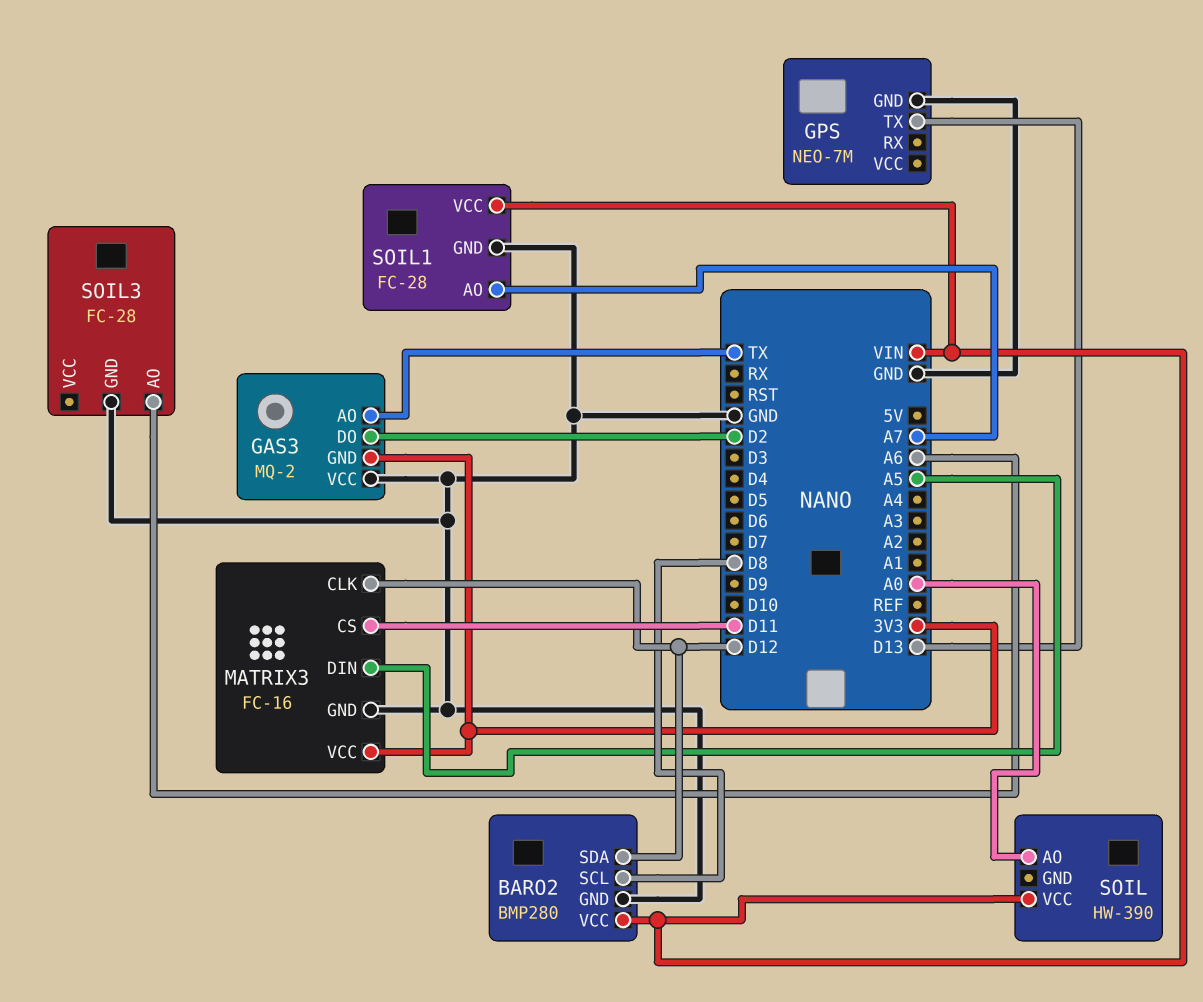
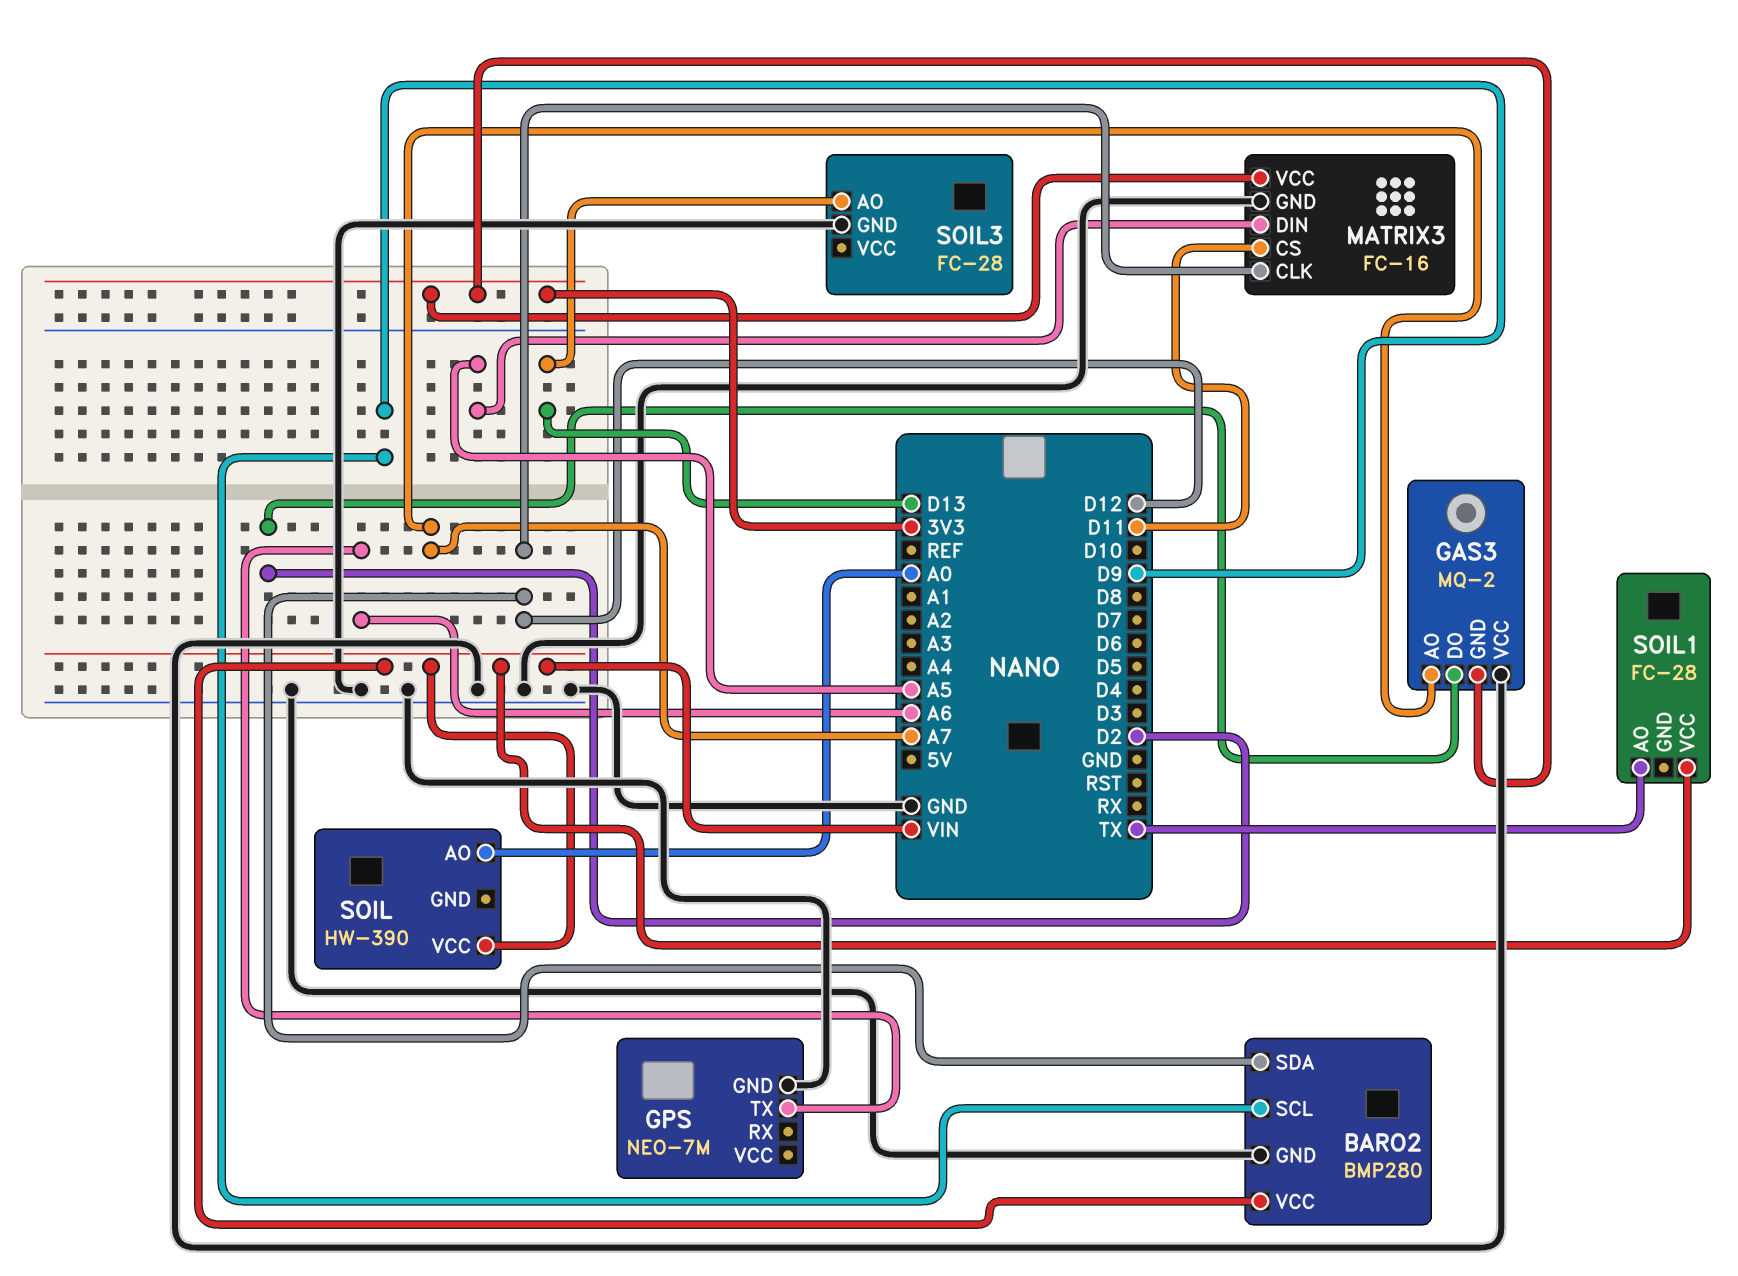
BARO2 pin SCL: D8 -> D9
GAS3 pin AO: TX -> A7
GPS pin TX: D13 -> A6
SOIL1 pin AO: A7 -> TX
SOIL1 pin GND: GND -> none
SOIL3 pin AO: A6 -> D13

